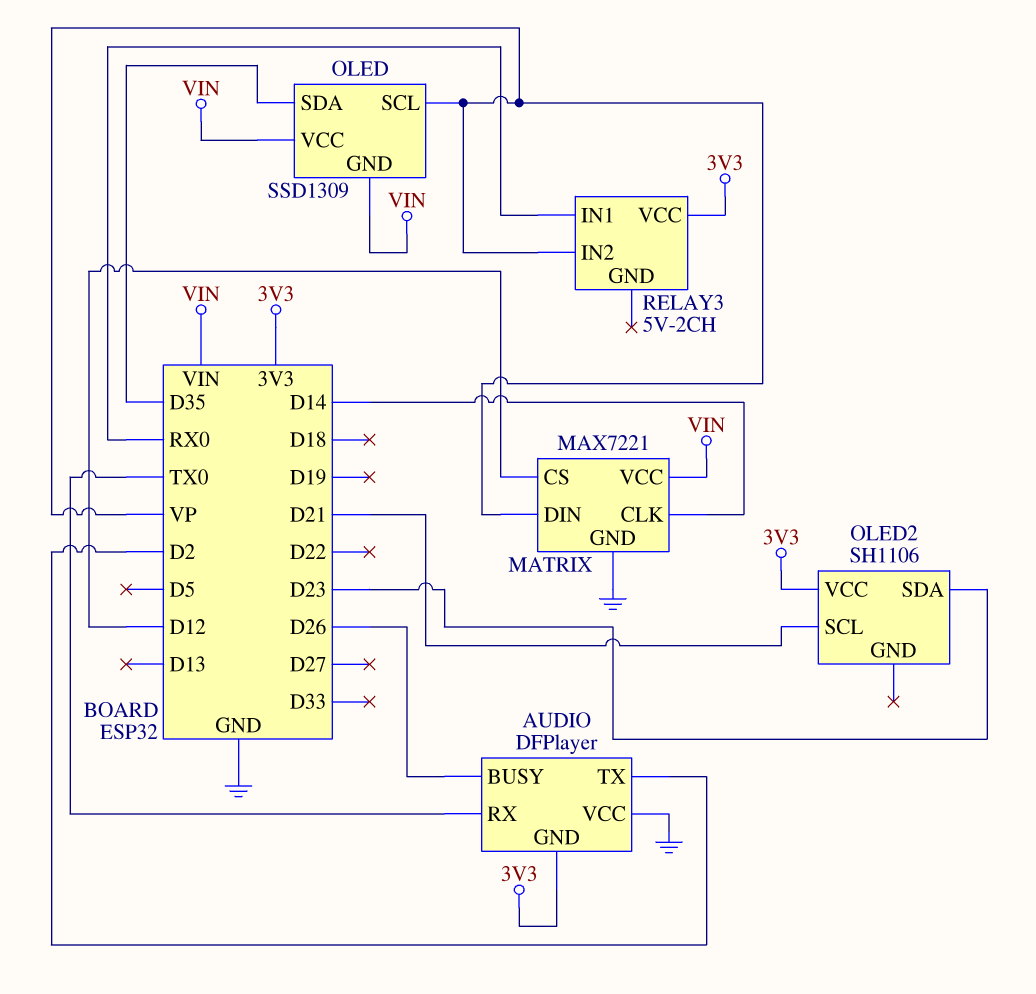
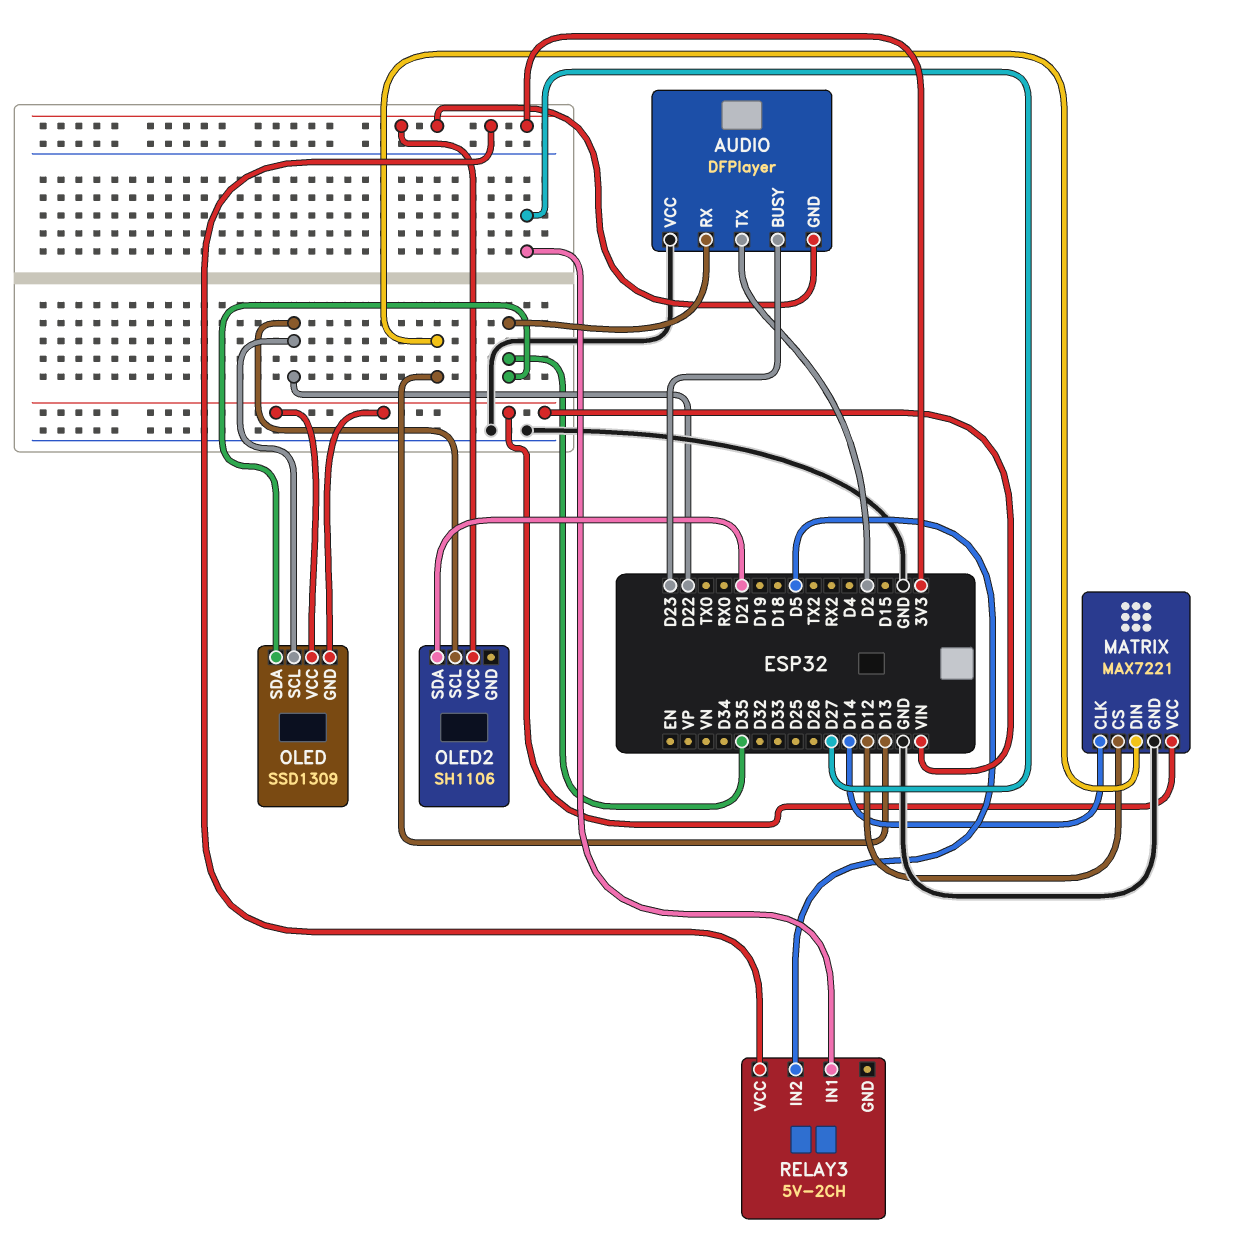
AUDIO pin BUSY: D26 -> D23
AUDIO pin RX: TX0 -> D35
MATRIX pin DIN: VP -> D13
OLED pin SCL: VP -> D22
OLED2 pin SCL: D21 -> D22
OLED2 pin SDA: D23 -> D21
RELAY3 pin IN1: RX0 -> D27
RELAY3 pin IN2: VP -> D5

